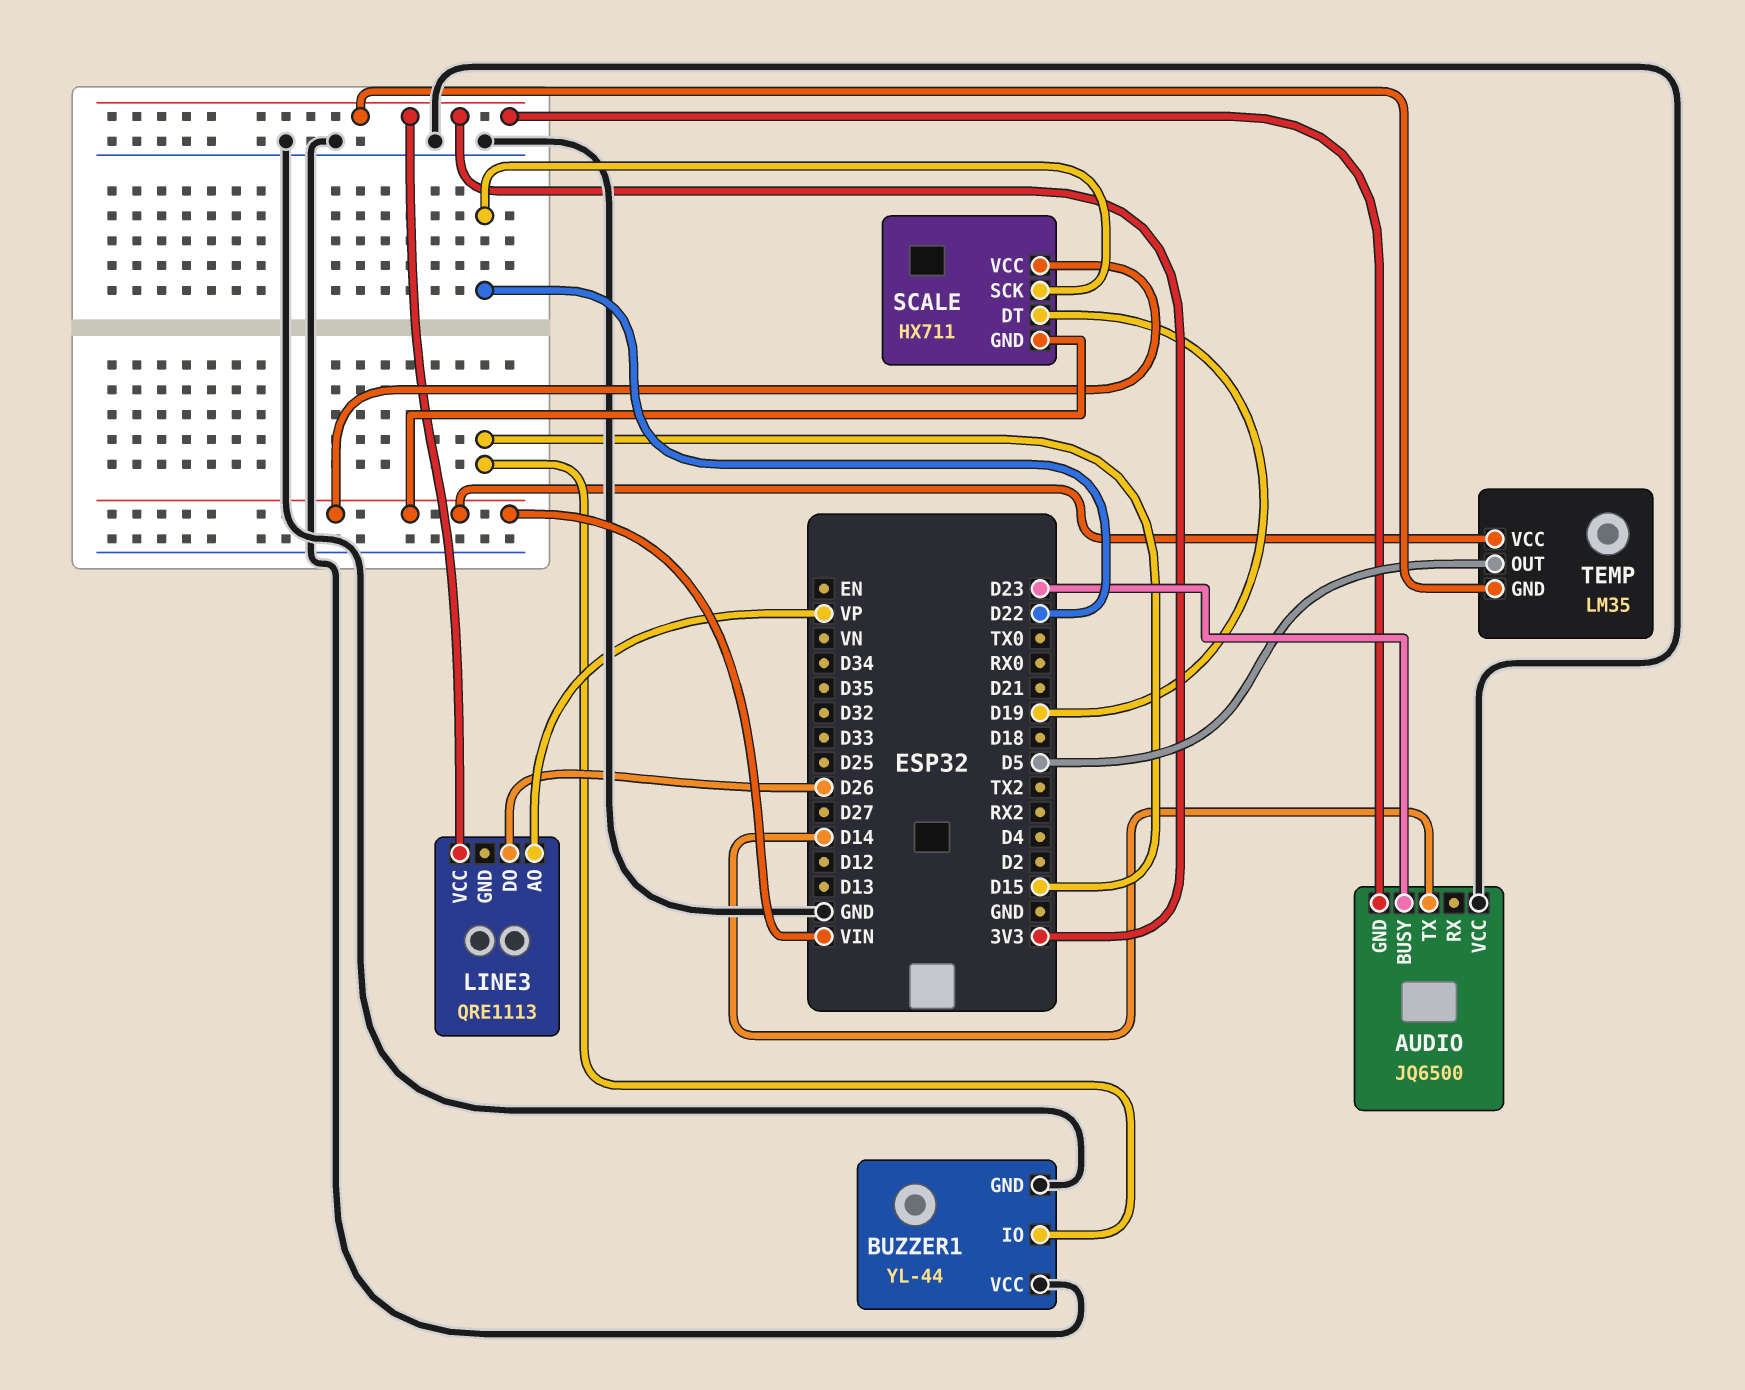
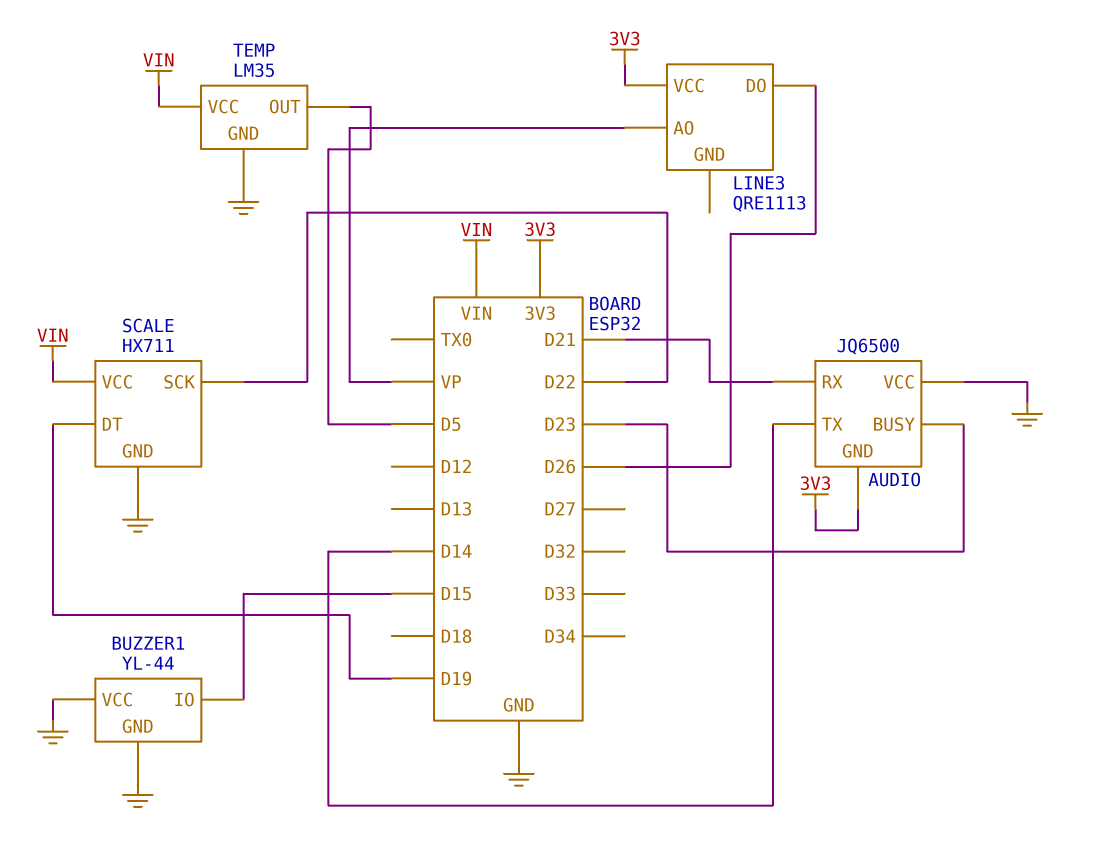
AUDIO pin RX: none -> D21
SCALE pin GND: VIN -> GND
TEMP pin GND: 3V3 -> GND

